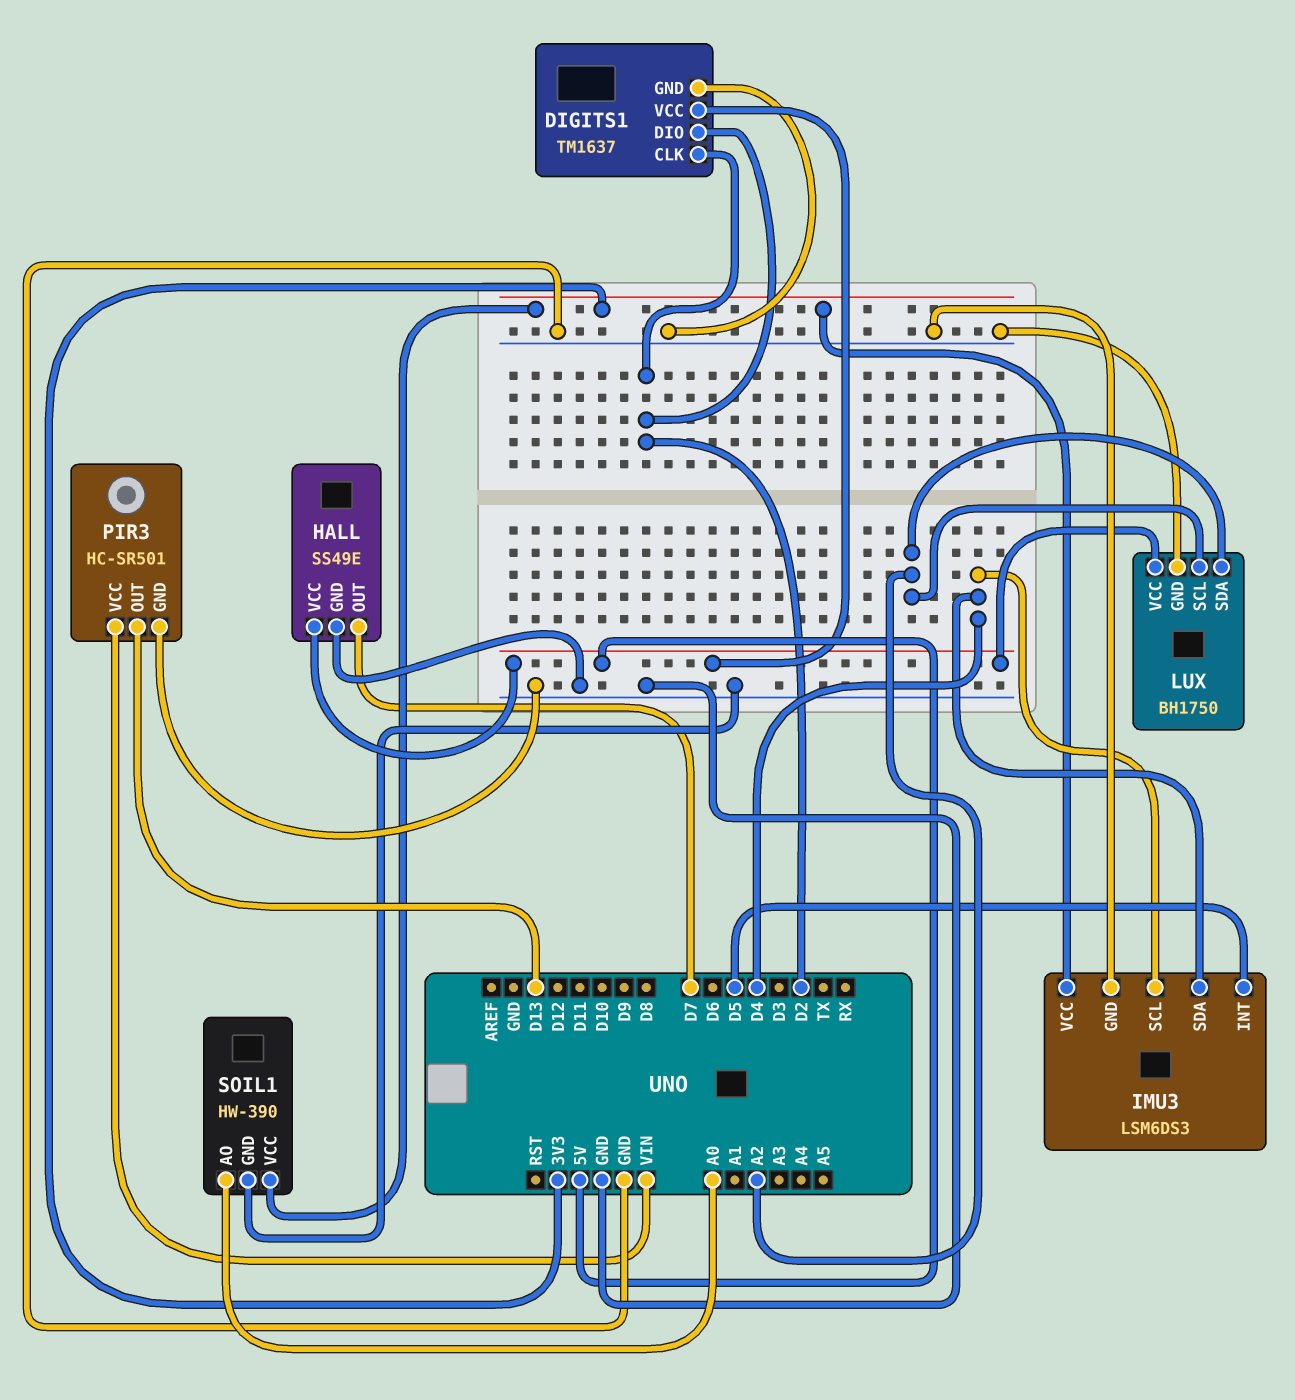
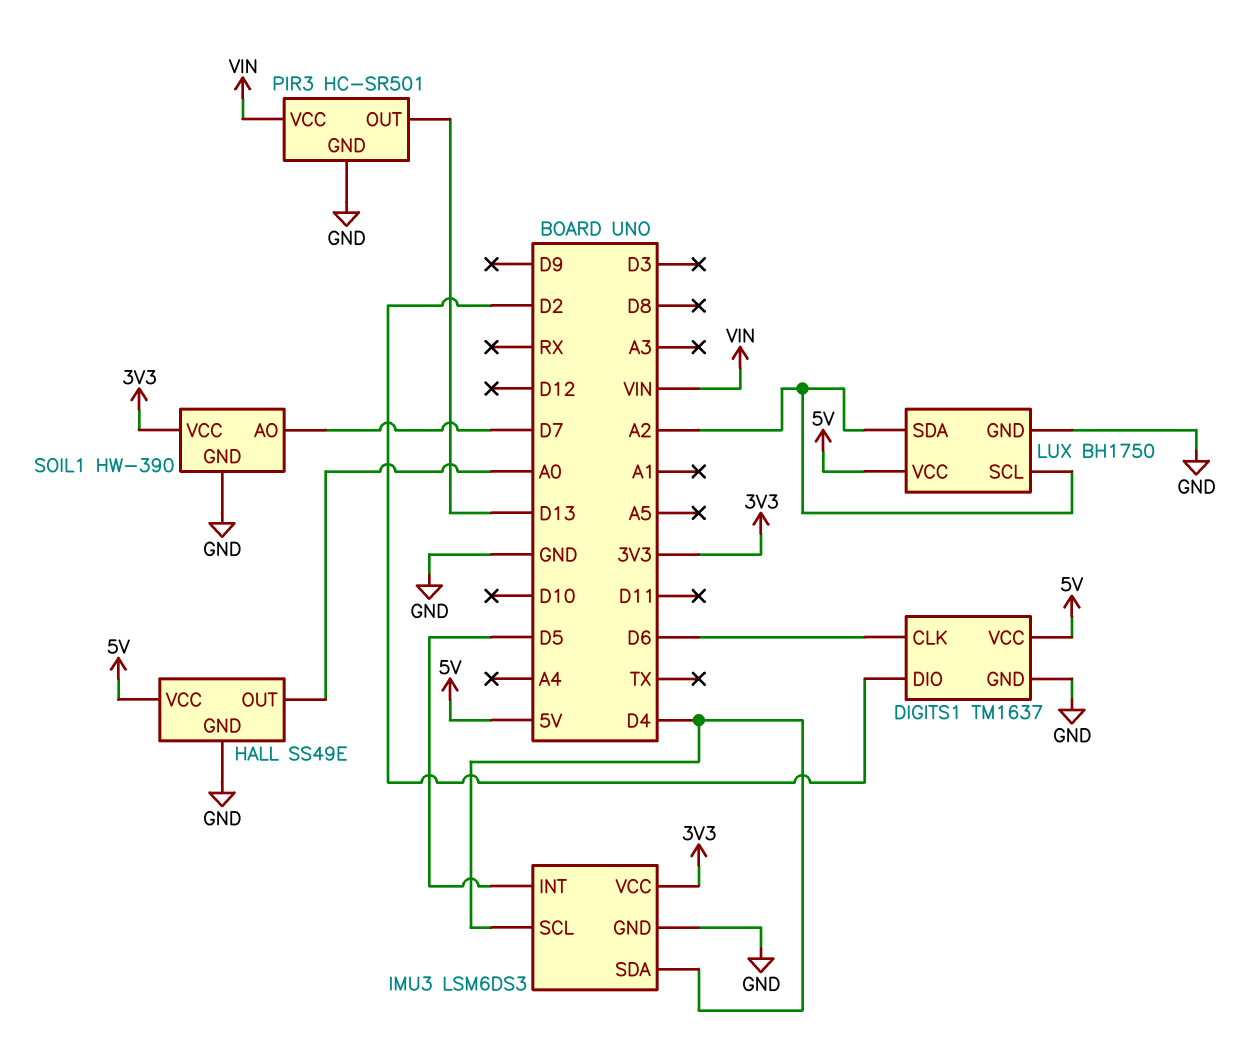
DIGITS1 pin CLK: D2 -> D6
HALL pin OUT: D7 -> A0
SOIL1 pin AO: A0 -> D7

